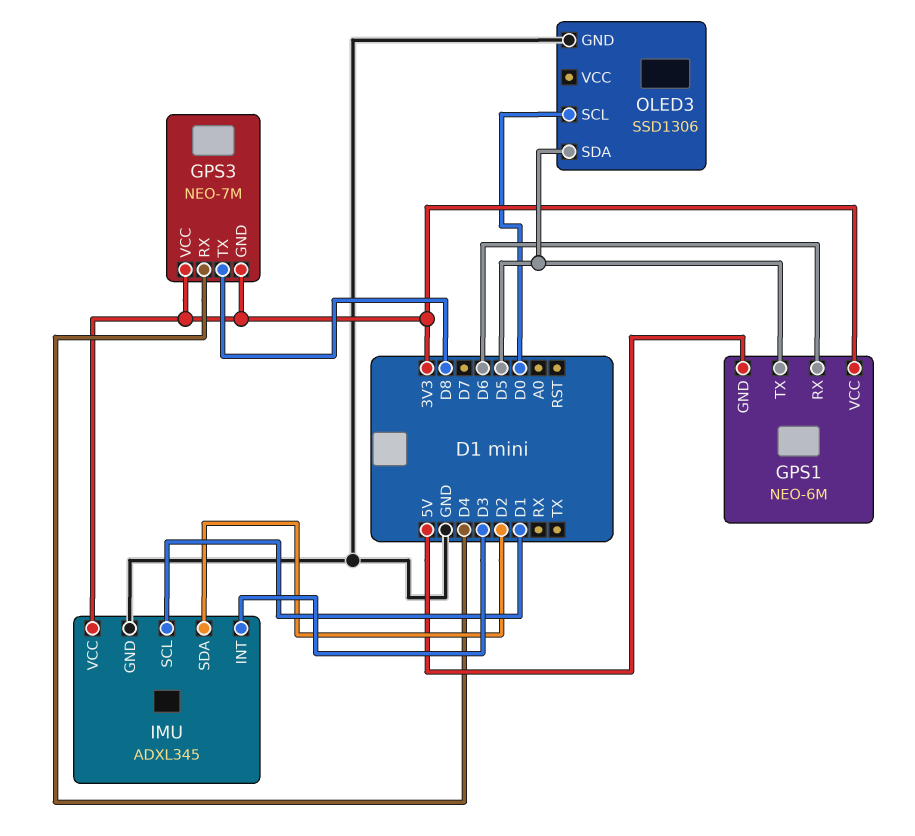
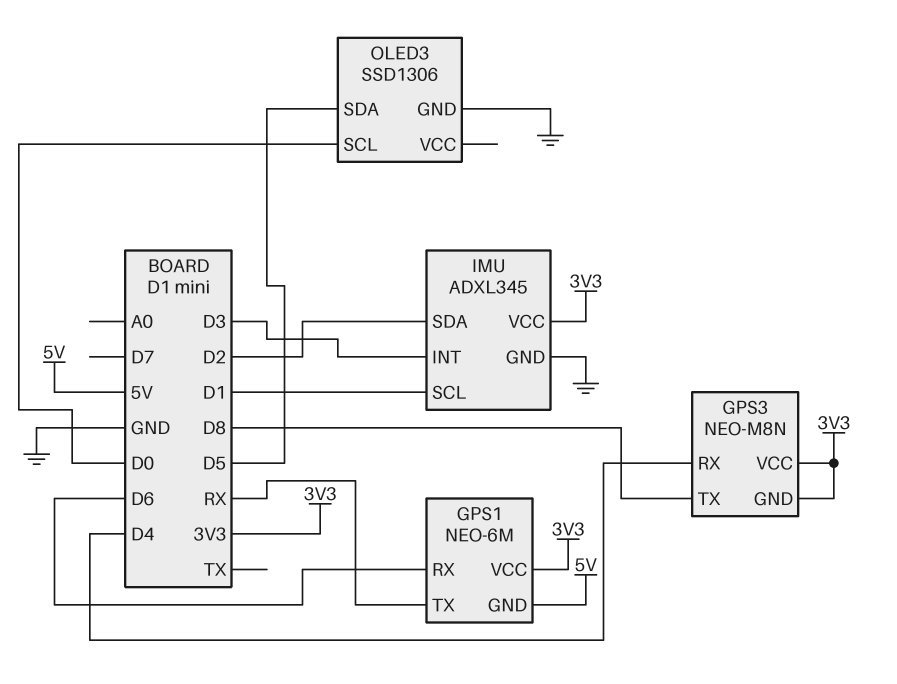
GPS1 pin TX: D5 -> RX
GPS3: NEO-7M -> NEO-M8N

